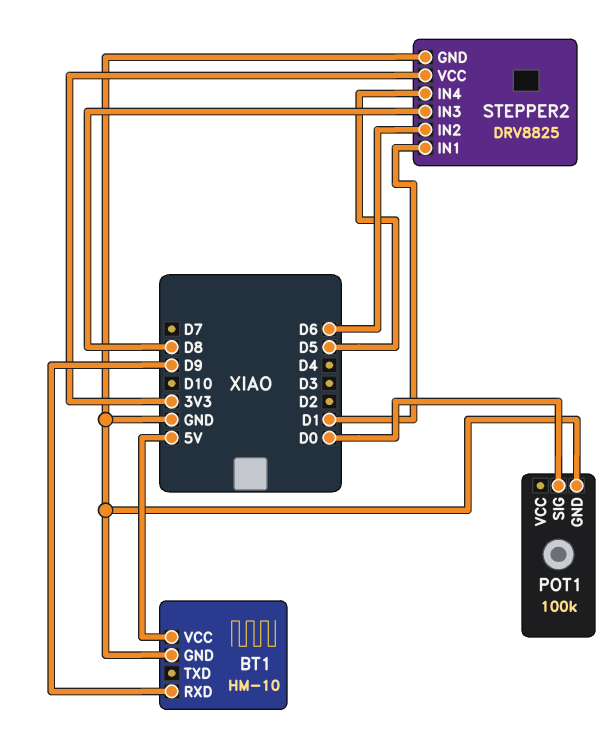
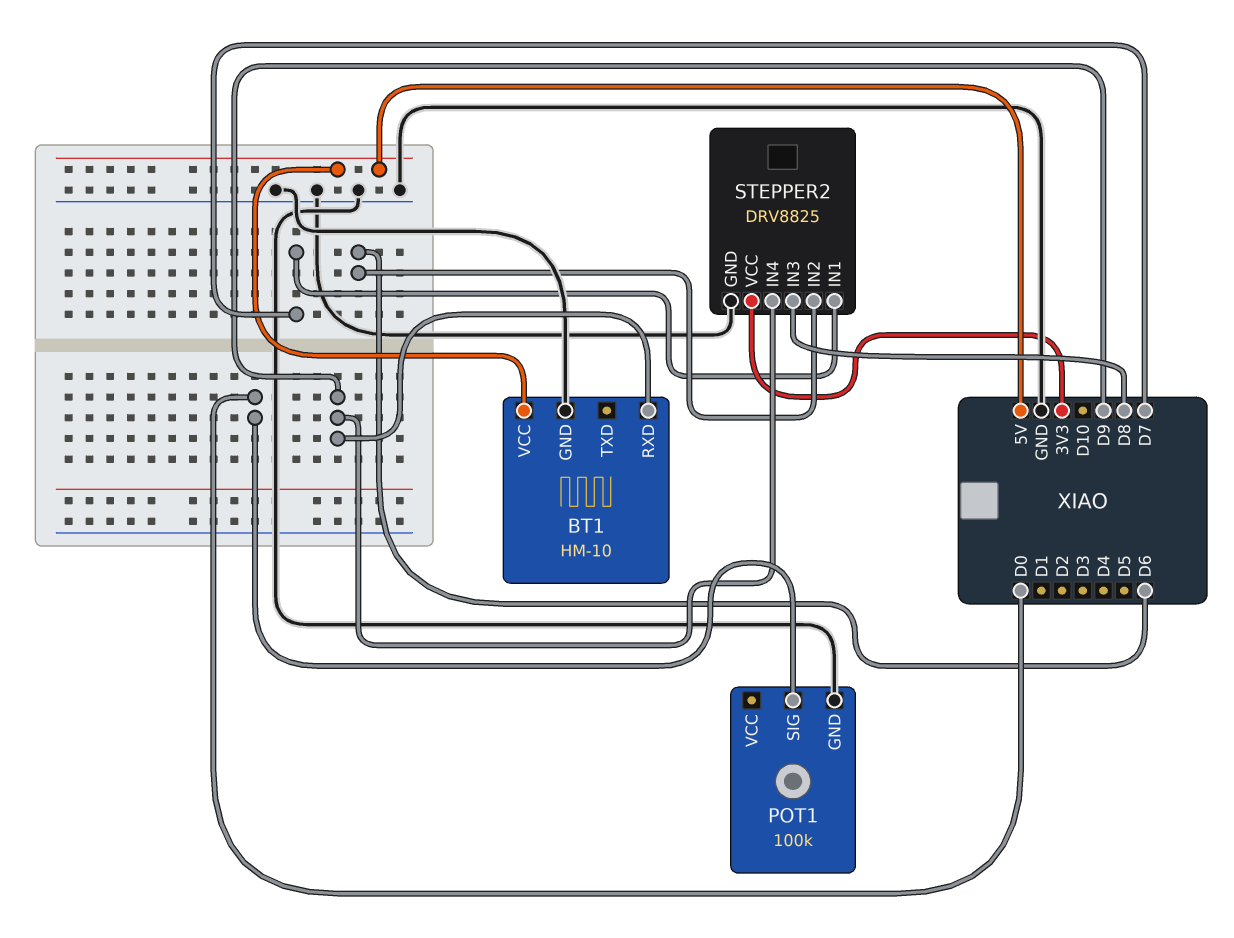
STEPPER2 pin IN1: D1 -> D7
STEPPER2 pin IN4: D5 -> D9

